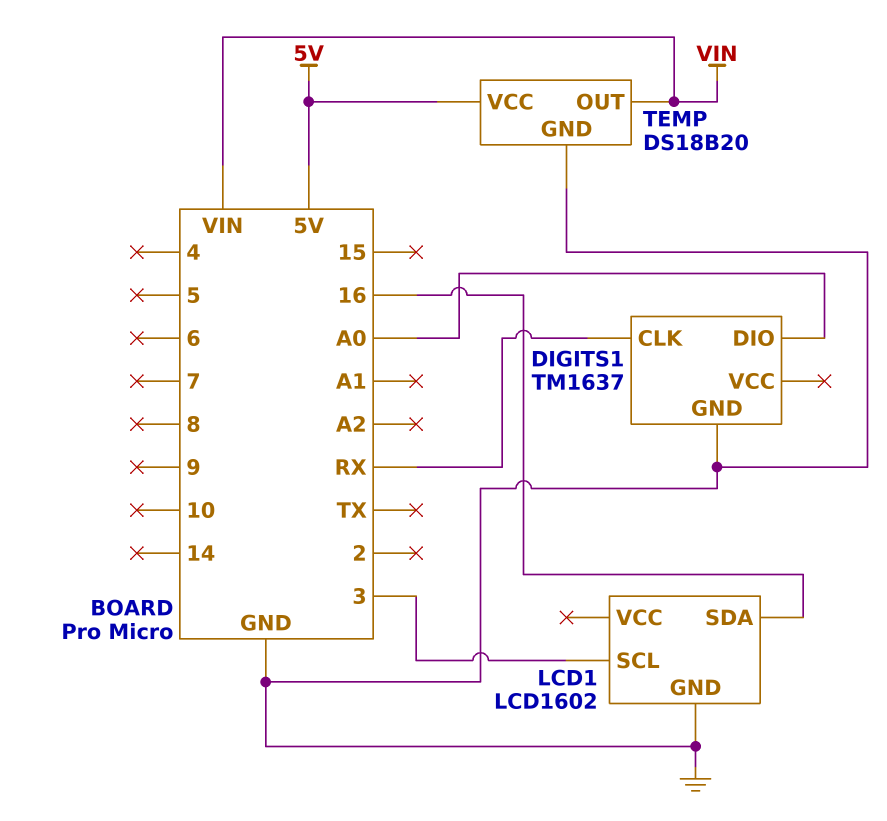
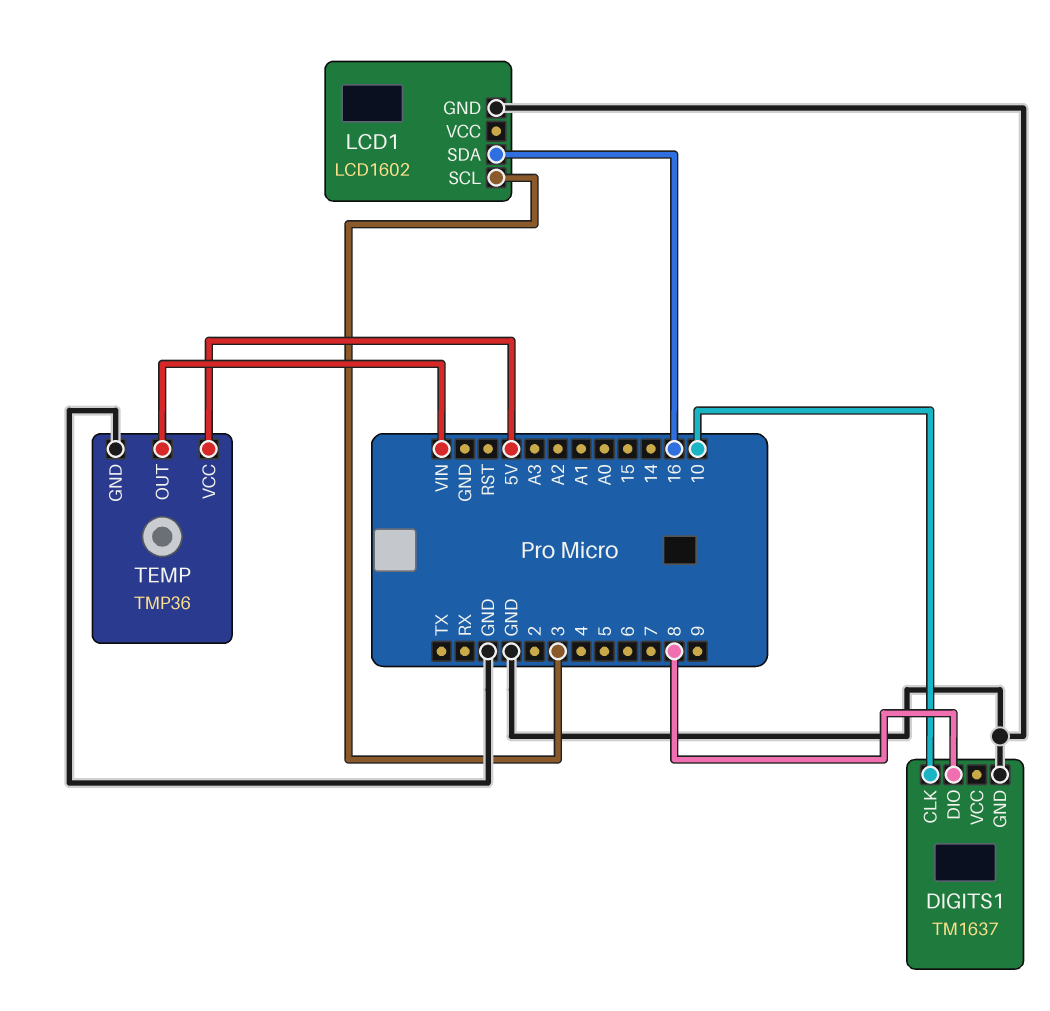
DIGITS1 pin CLK: RX -> 10
DIGITS1 pin DIO: A0 -> 8
TEMP: DS18B20 -> TMP36

